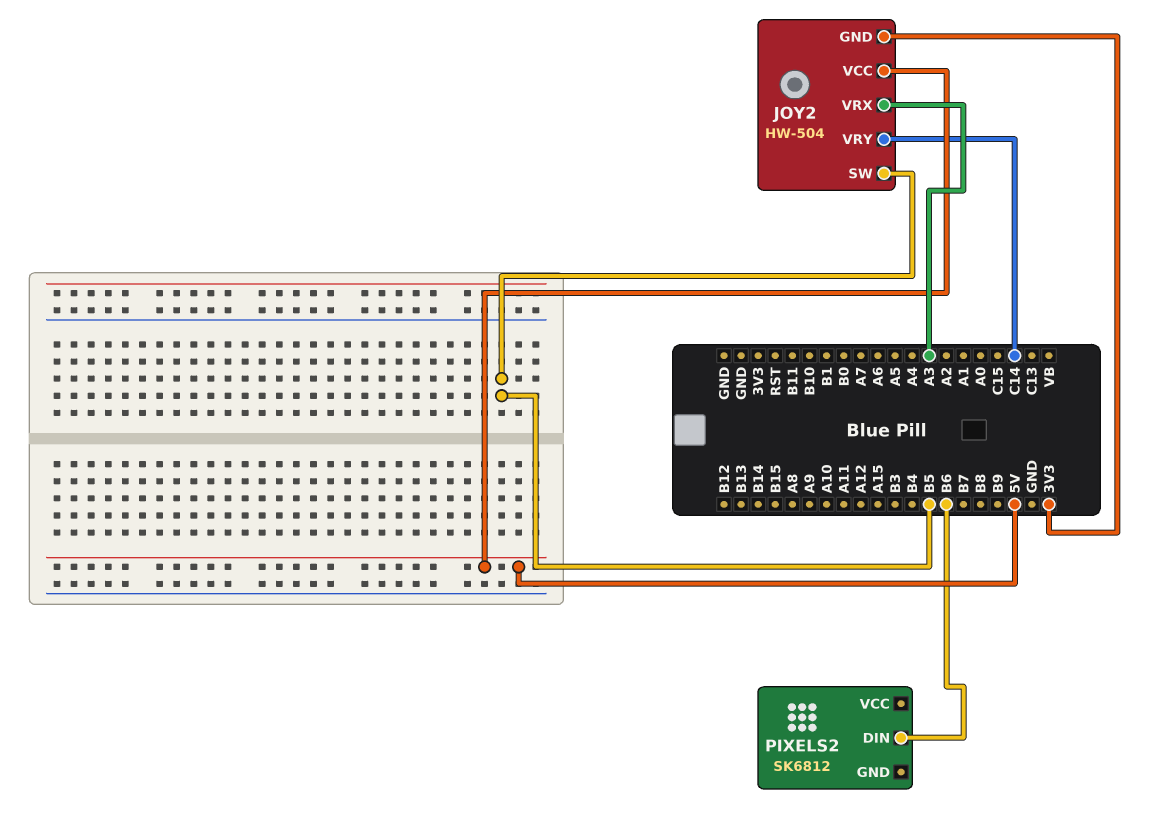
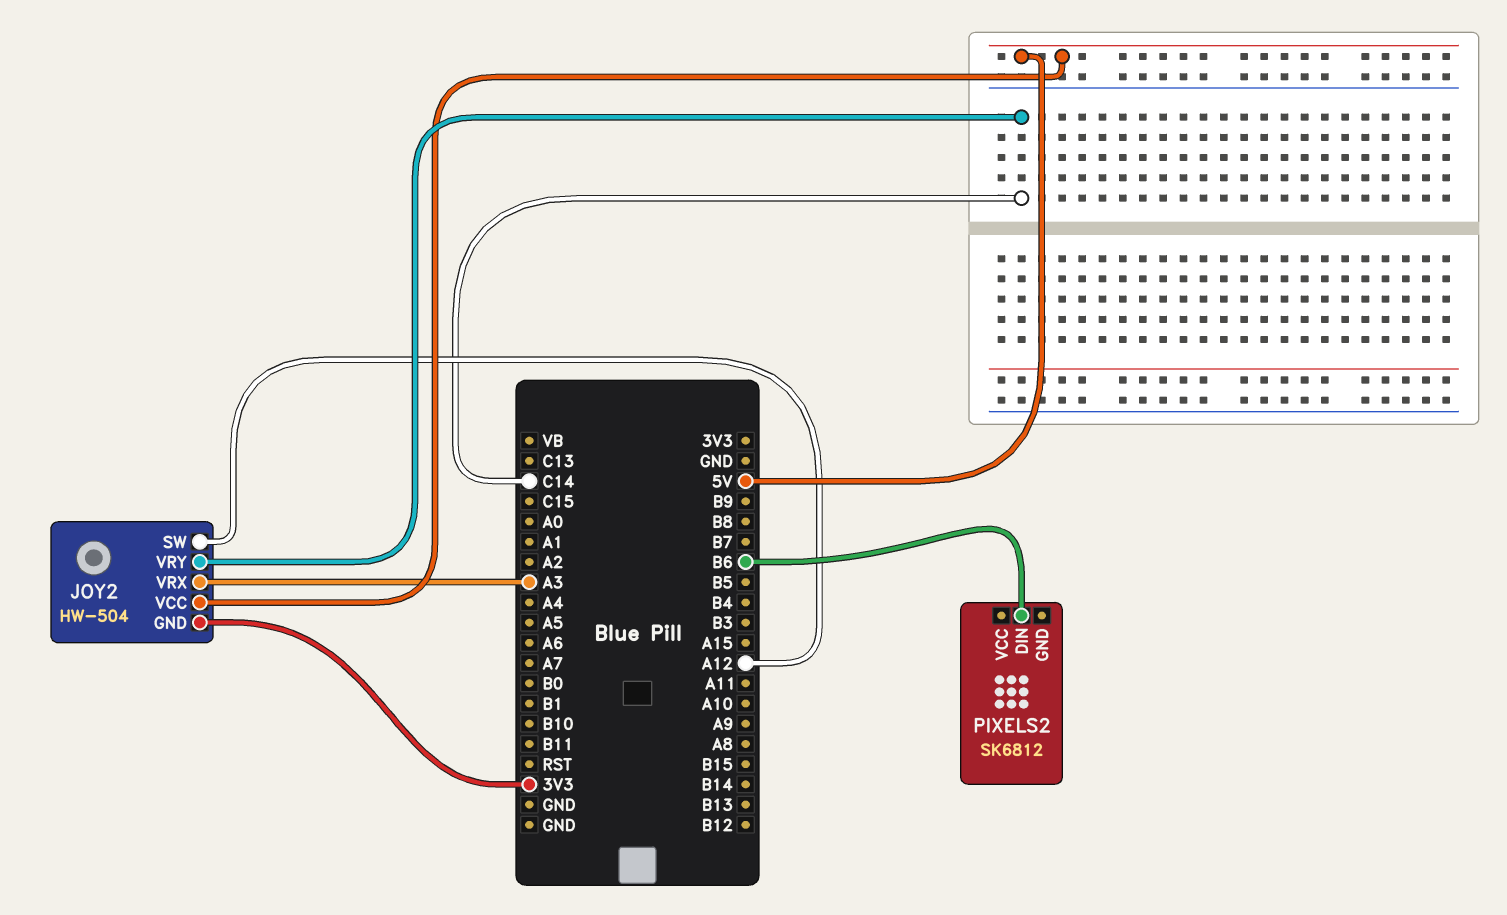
JOY2 pin SW: B5 -> A12

